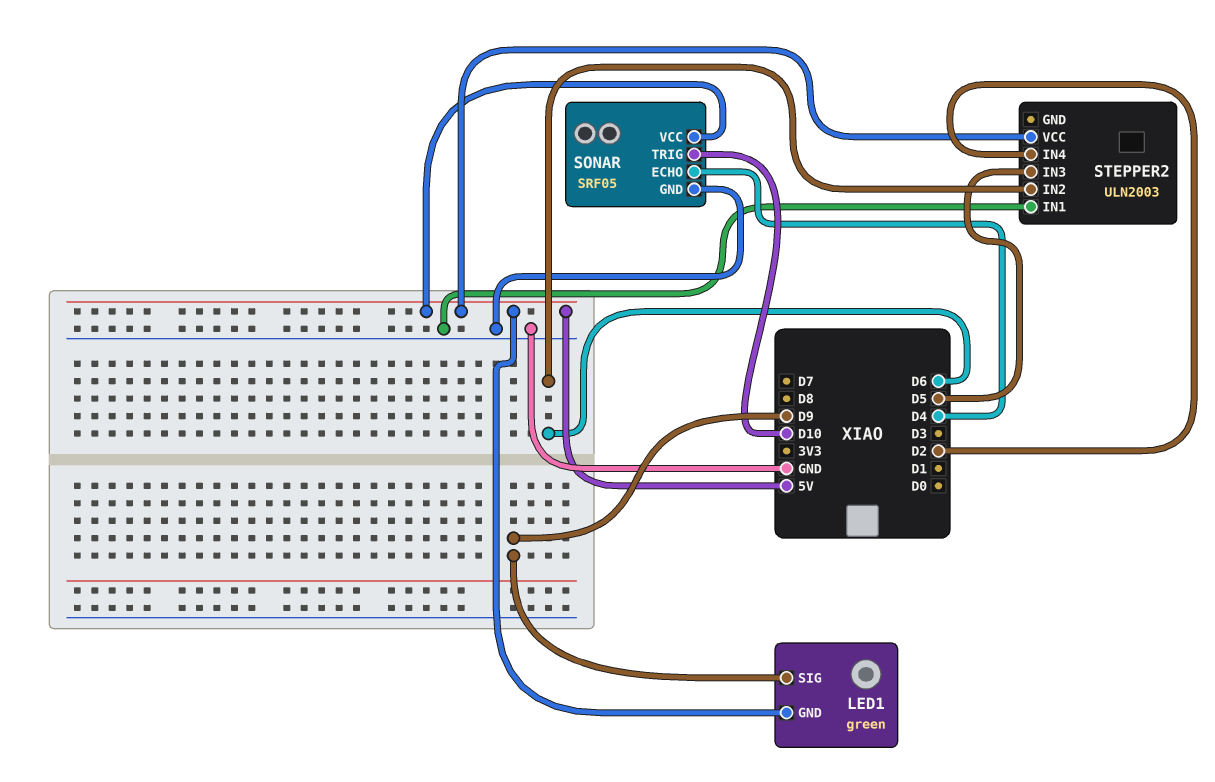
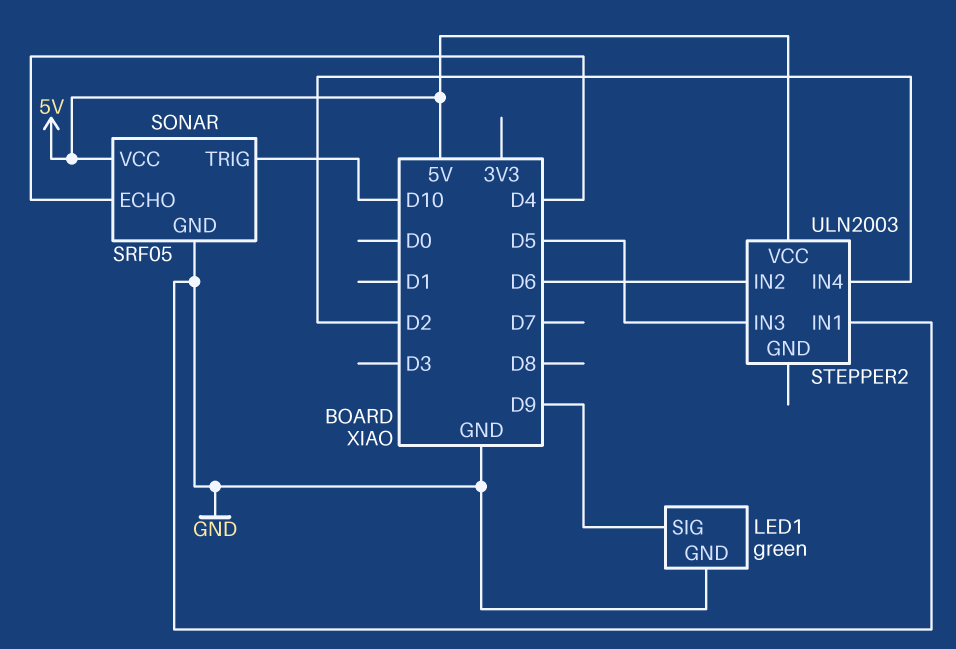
LED1 pin GND: 5V -> GND

